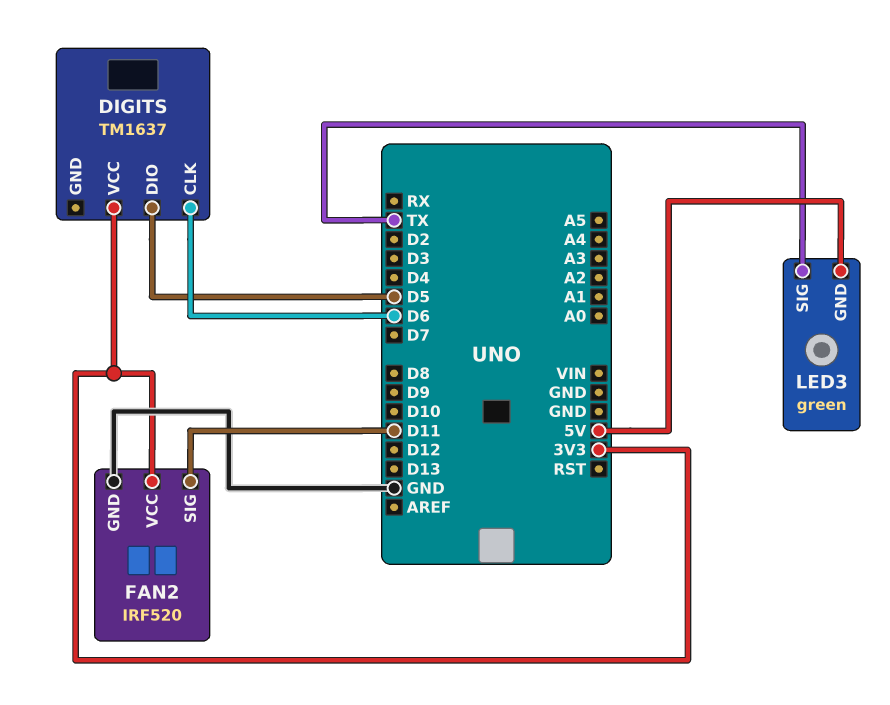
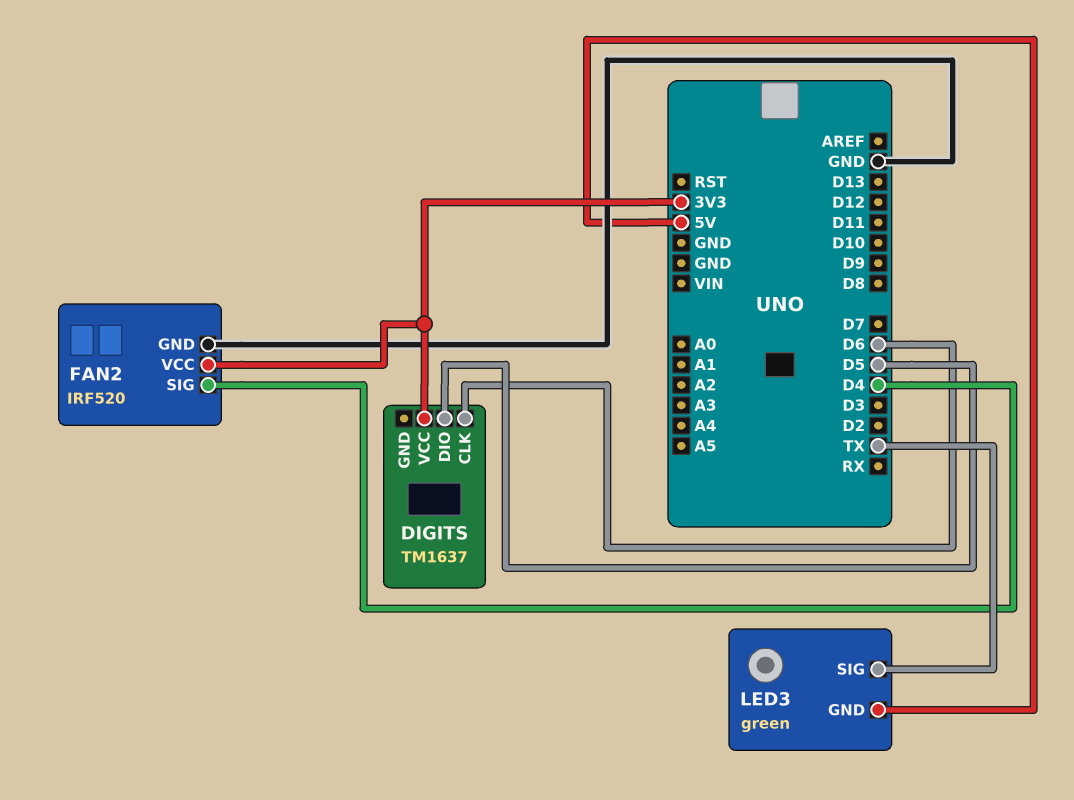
FAN2 pin SIG: D11 -> D4

